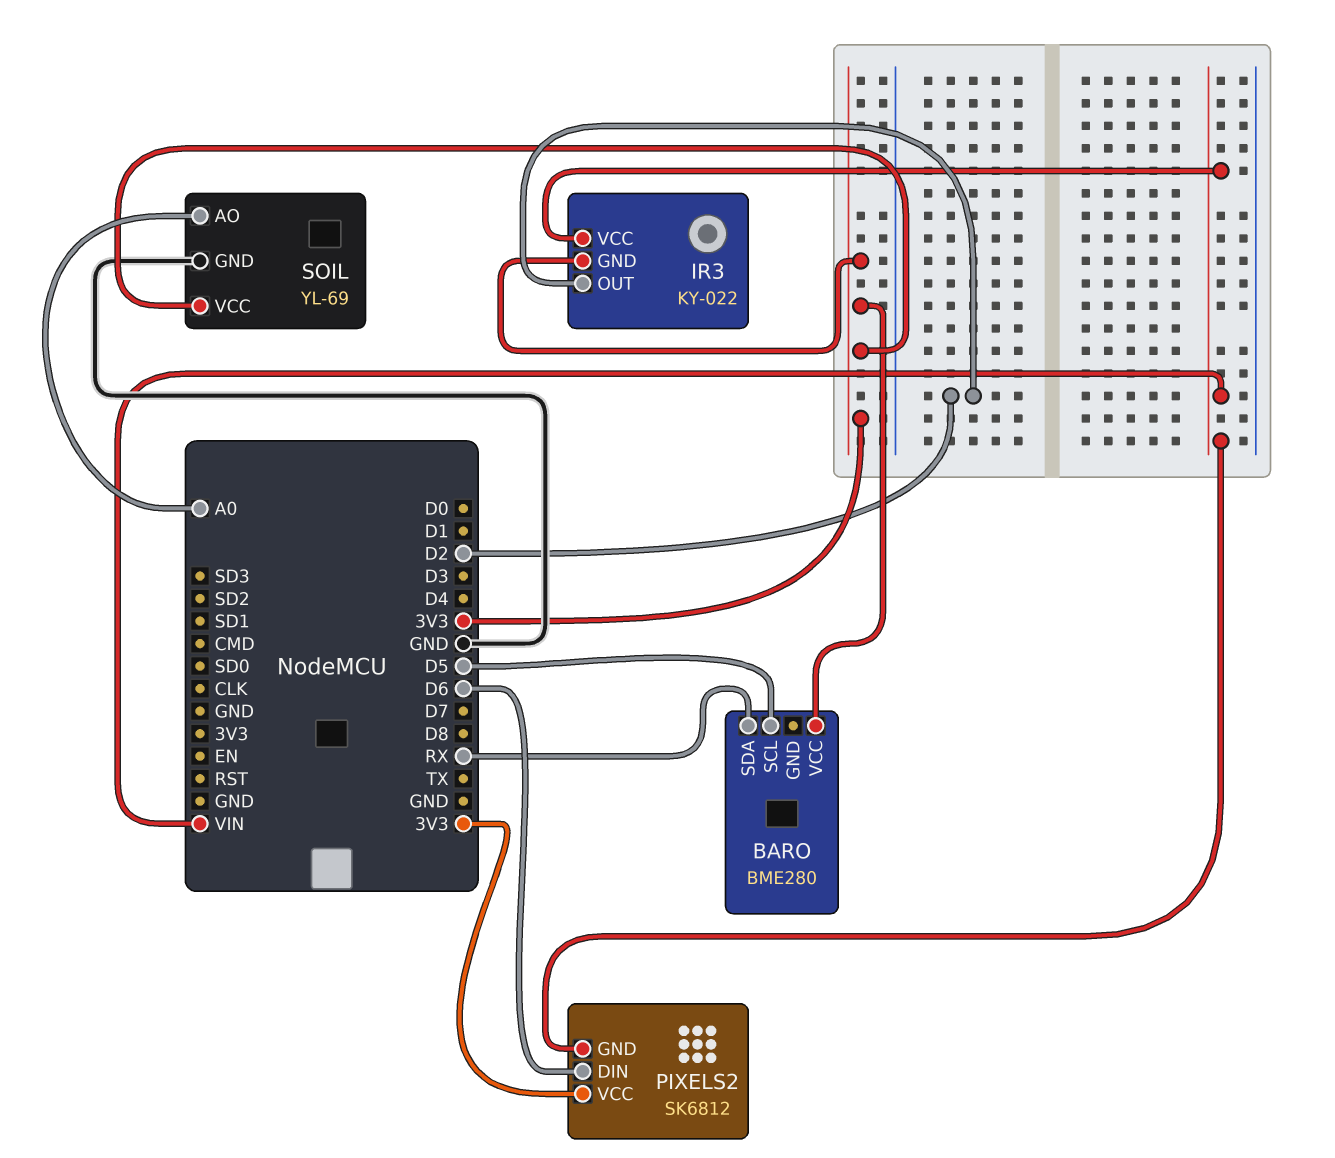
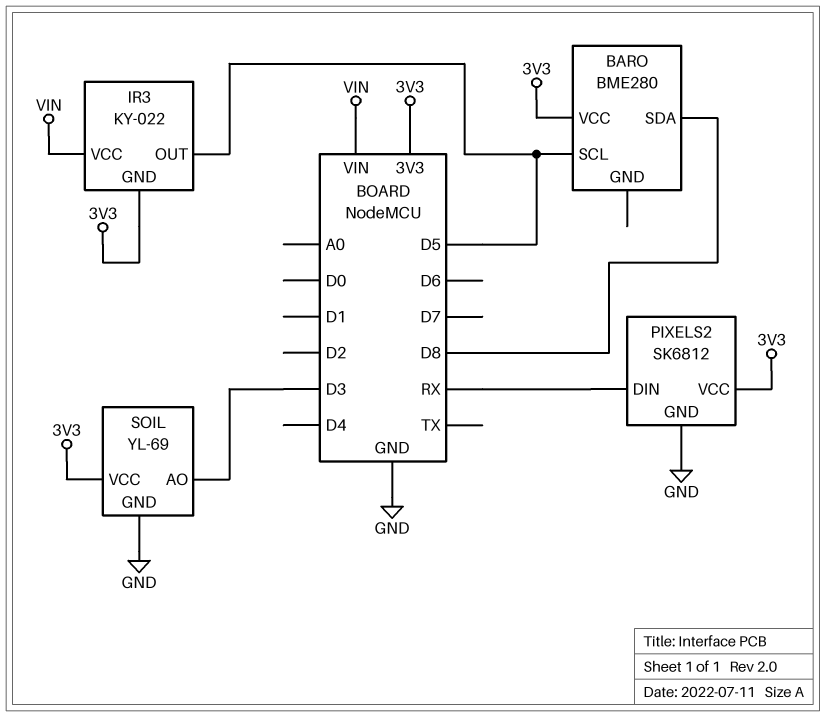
BARO pin SDA: RX -> D8
IR3 pin OUT: D2 -> D5
PIXELS2 pin DIN: D6 -> RX
PIXELS2 pin GND: VIN -> GND
SOIL pin AO: A0 -> D3

